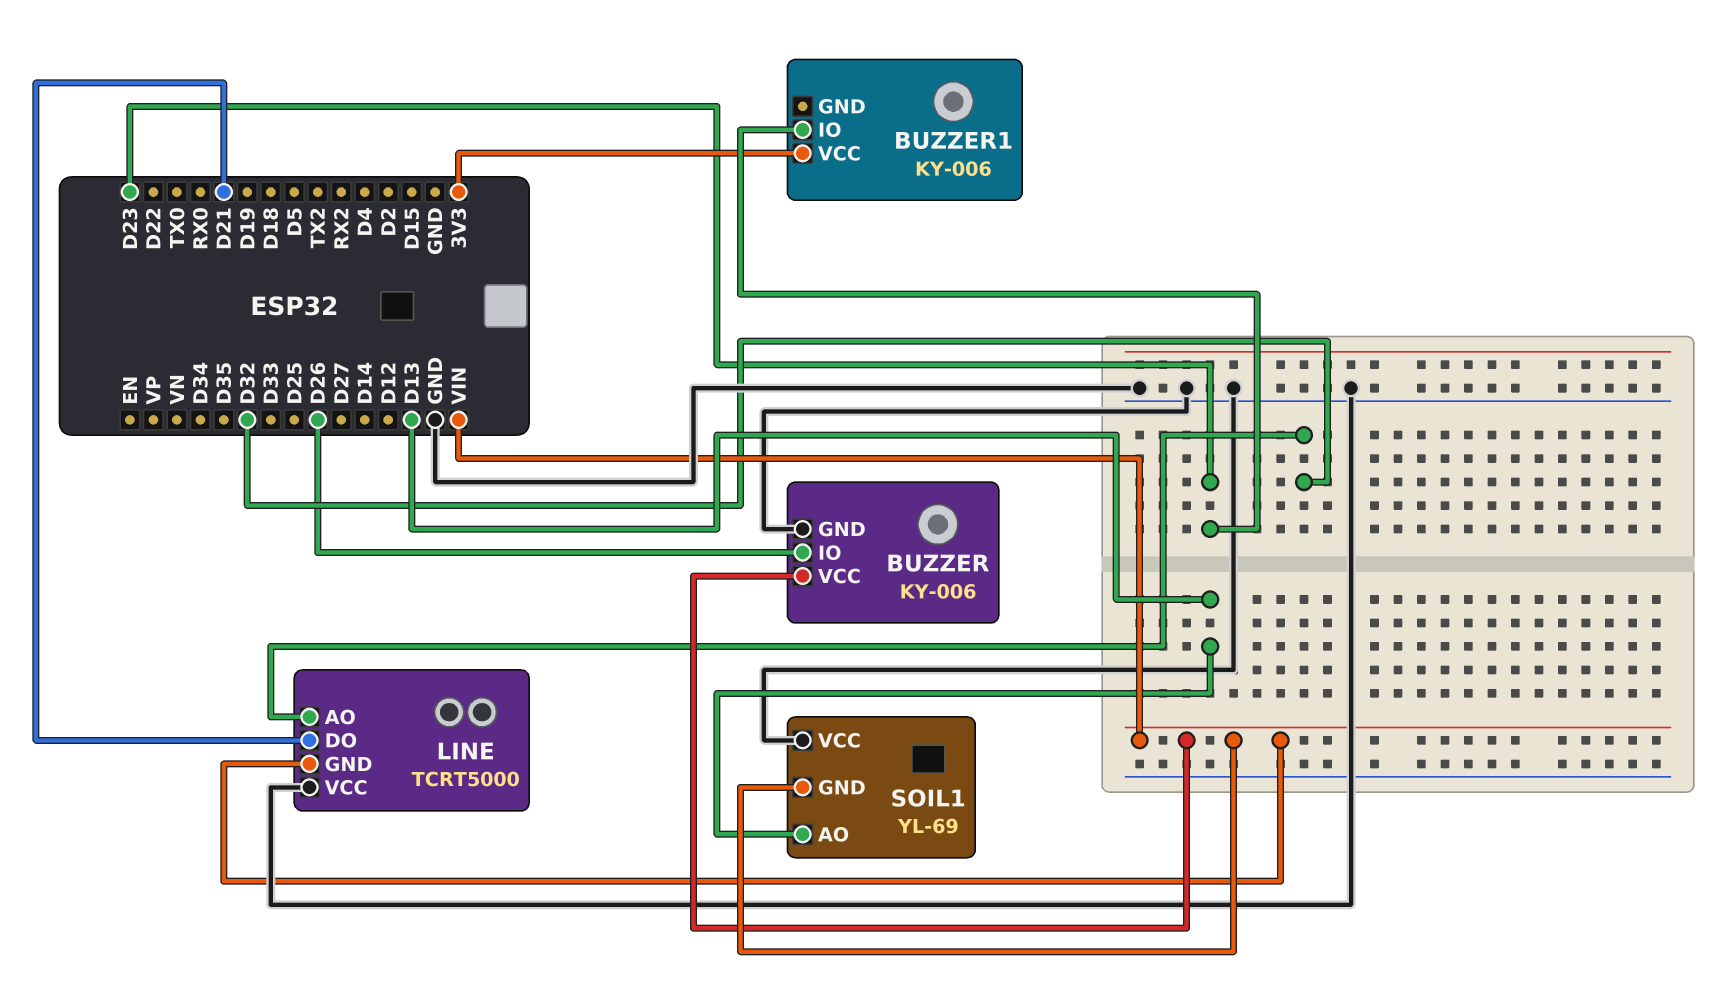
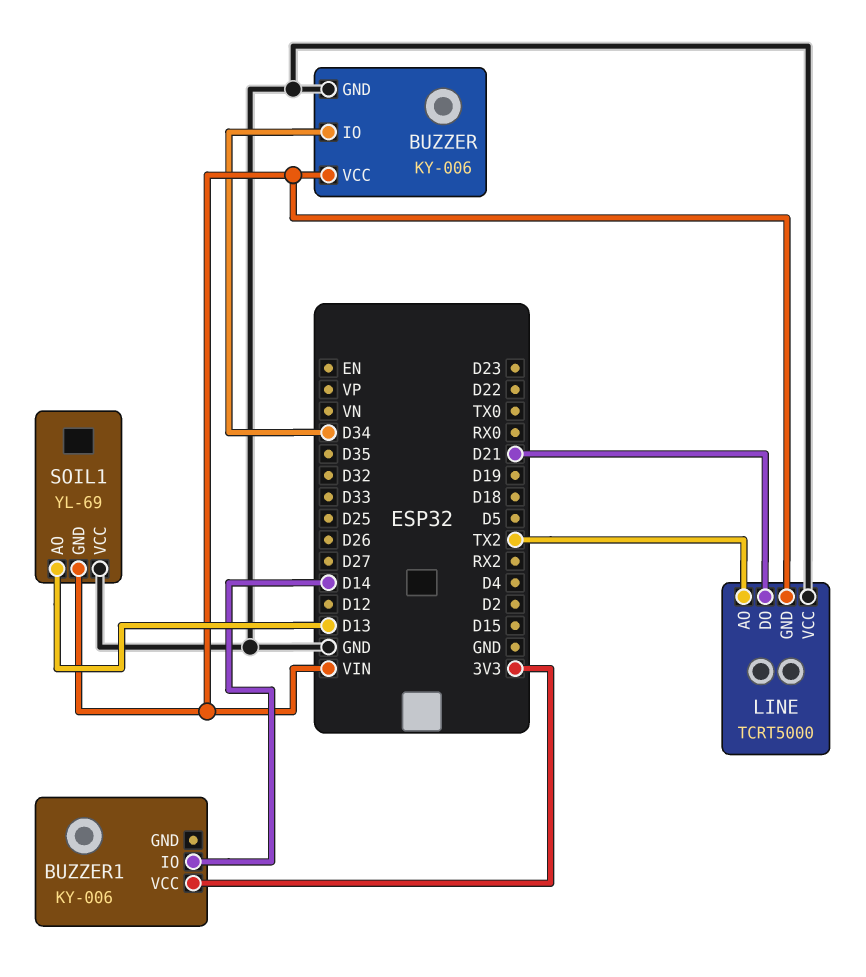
BUZZER pin IO: D26 -> D34
BUZZER1 pin IO: D23 -> D14
LINE pin AO: D32 -> TX2

